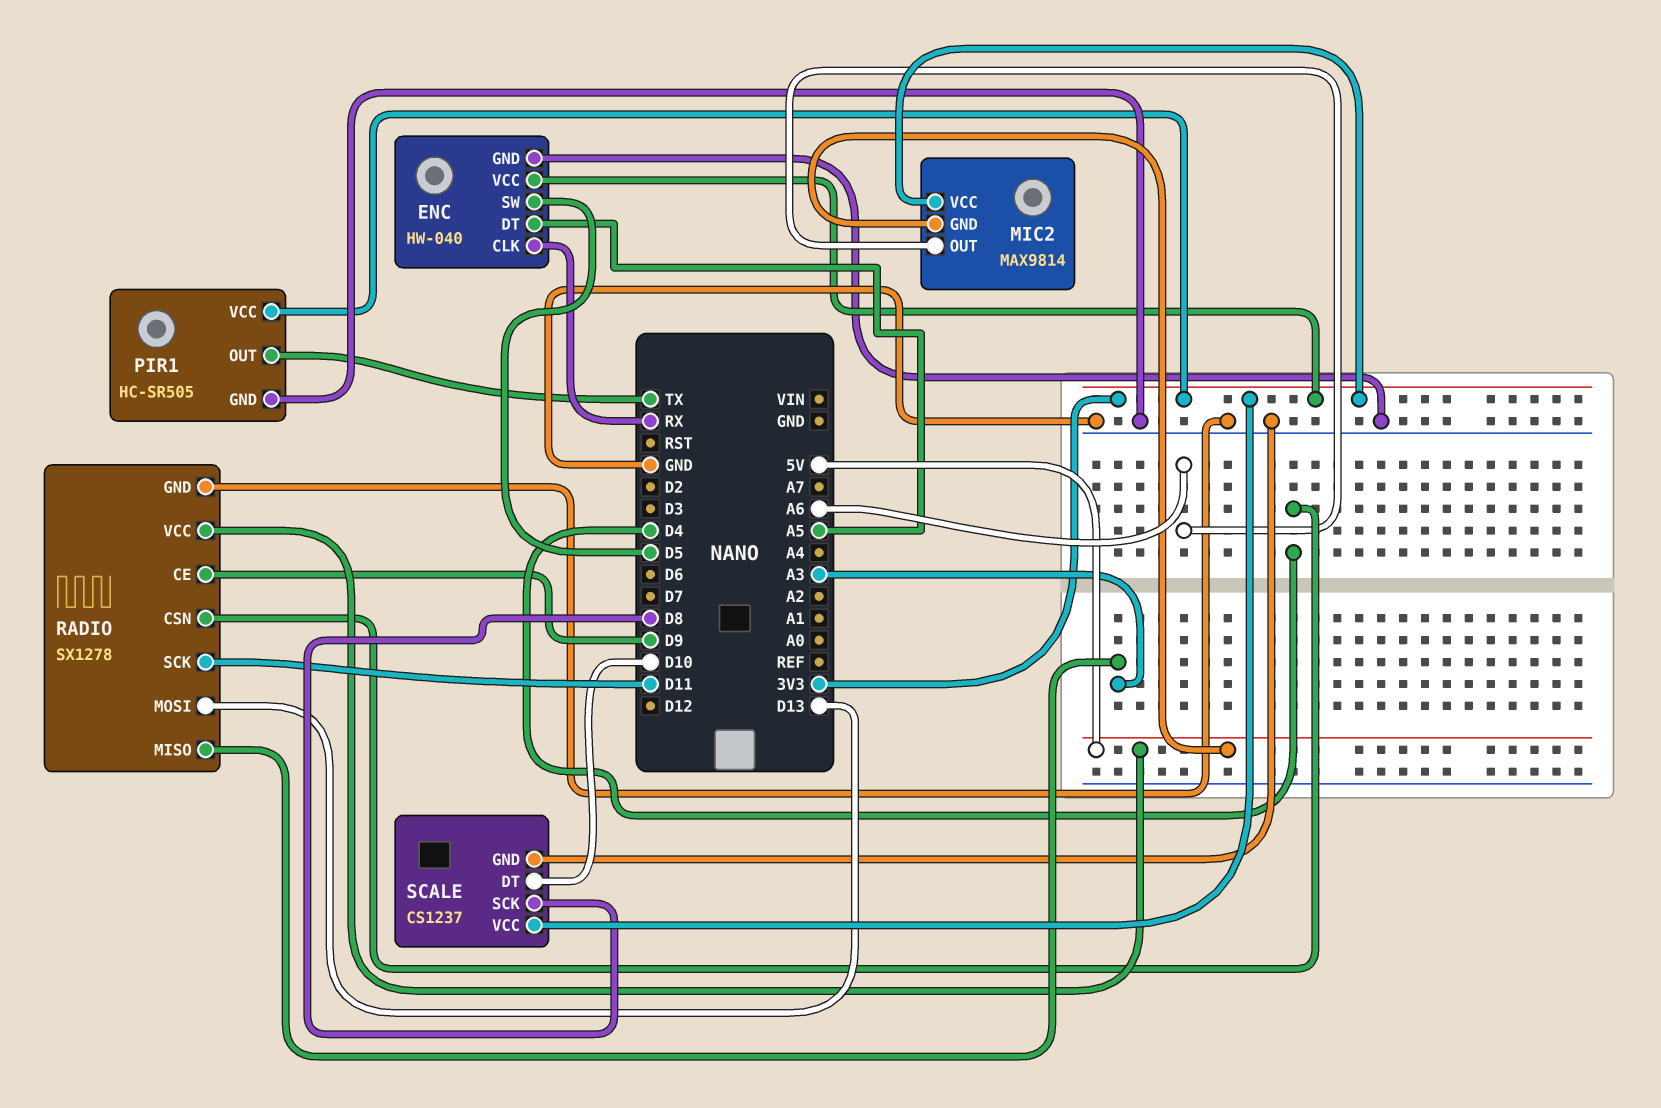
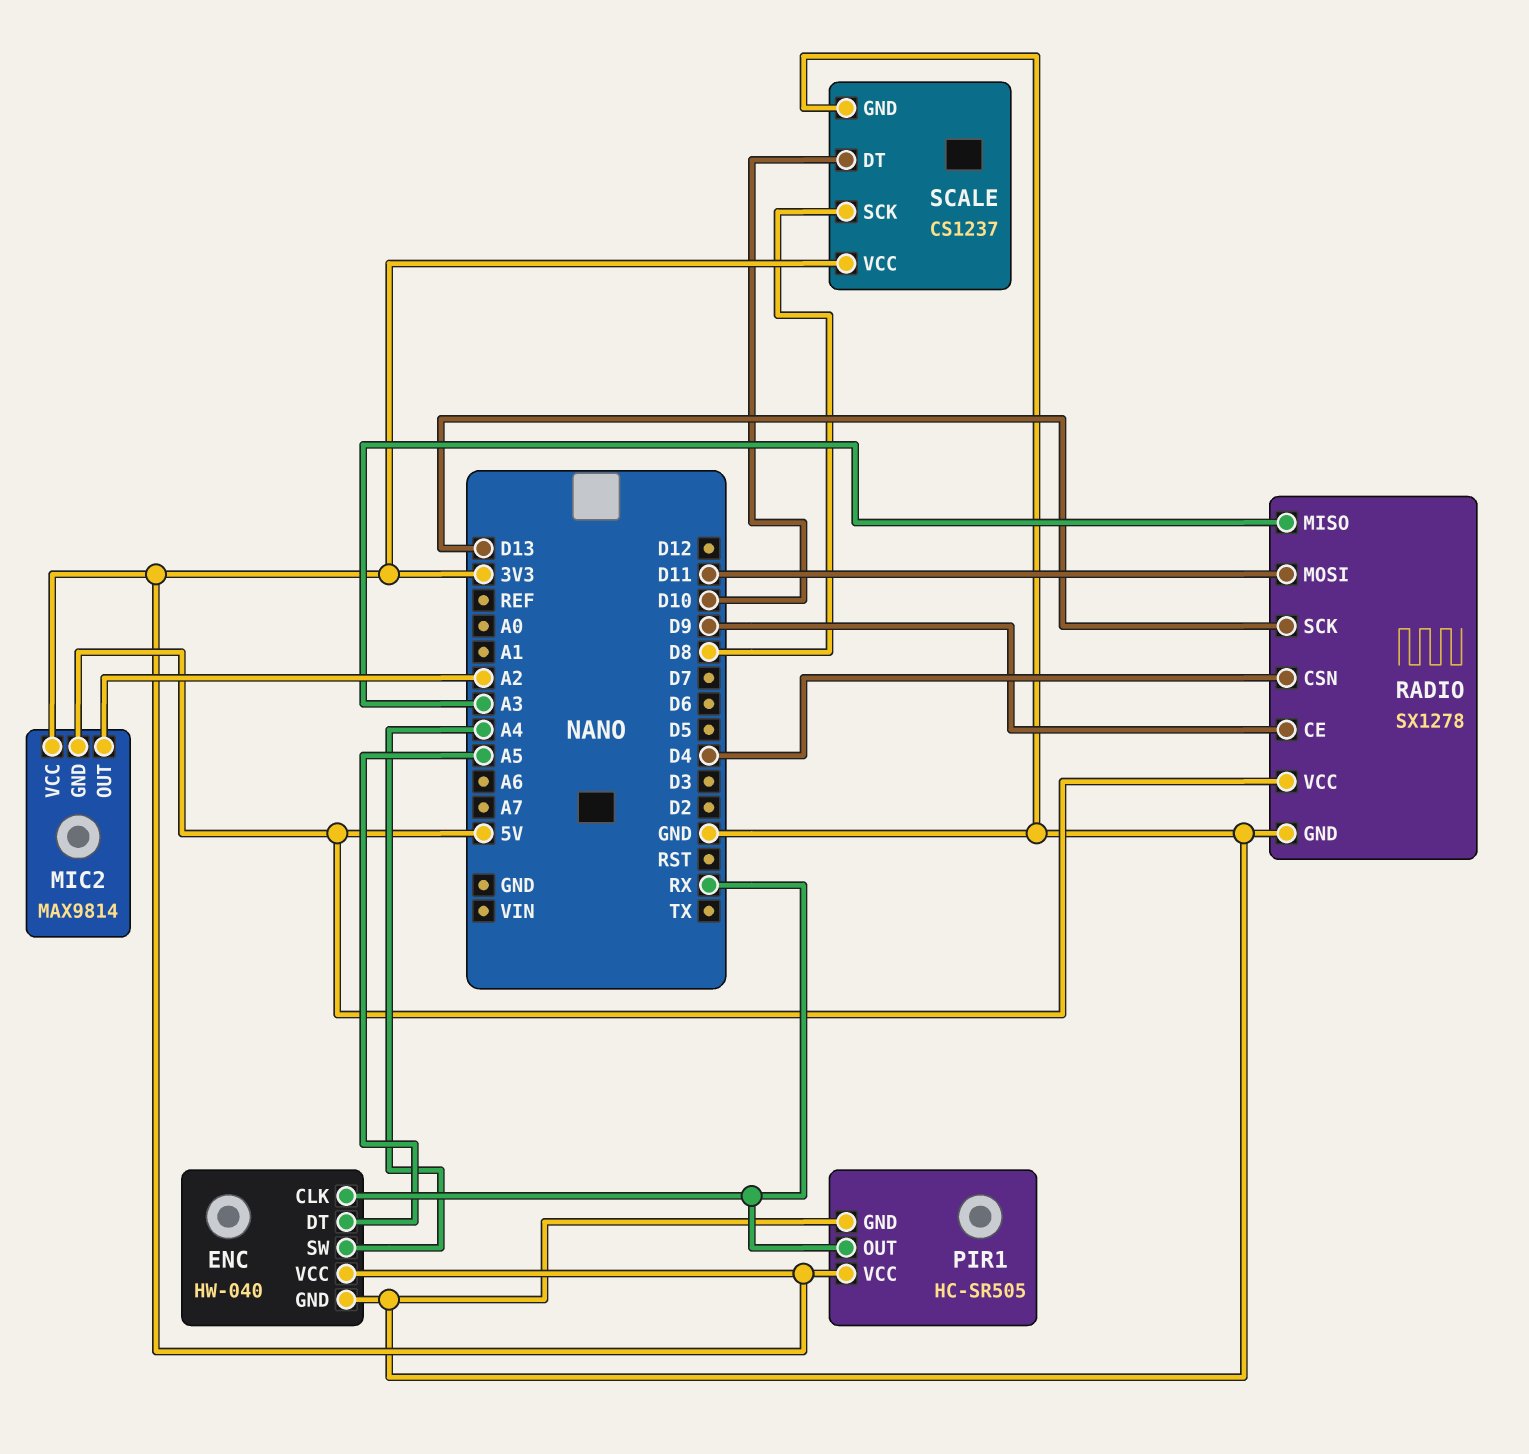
ENC pin SW: D5 -> A4
MIC2 pin OUT: A6 -> A2
PIR1 pin OUT: TX -> RX
RADIO pin MOSI: D13 -> D11
RADIO pin SCK: D11 -> D13

